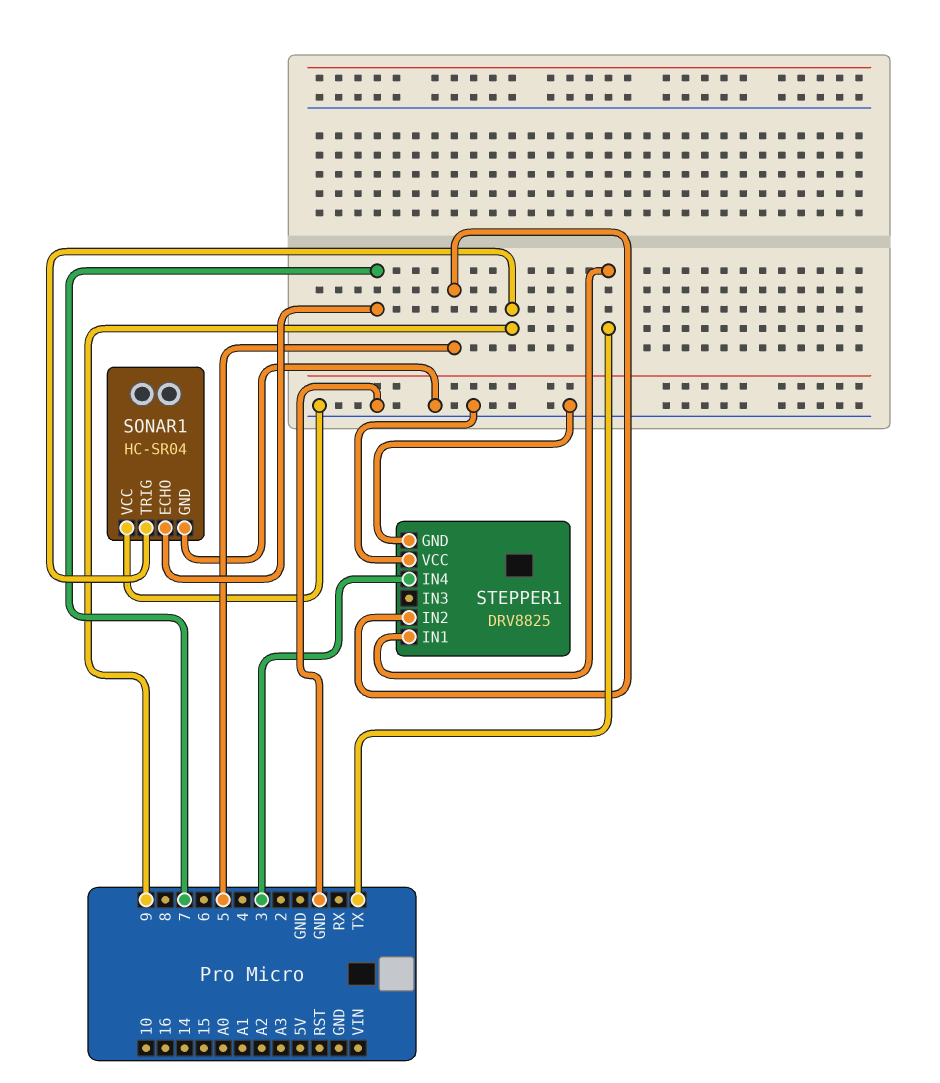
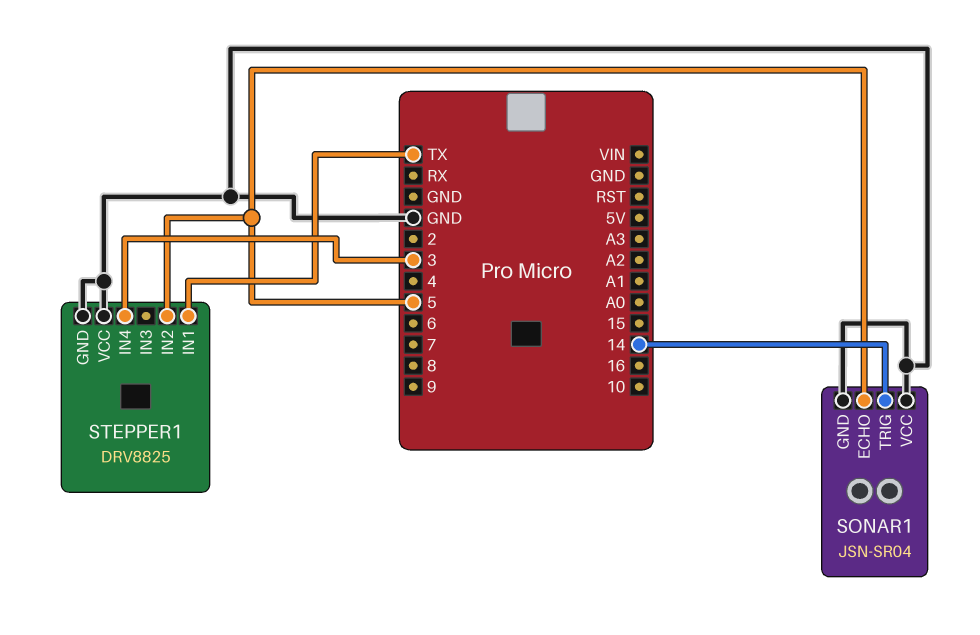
SONAR1: HC-SR04 -> JSN-SR04
SONAR1 pin ECHO: 7 -> 5
SONAR1 pin TRIG: 9 -> 14

